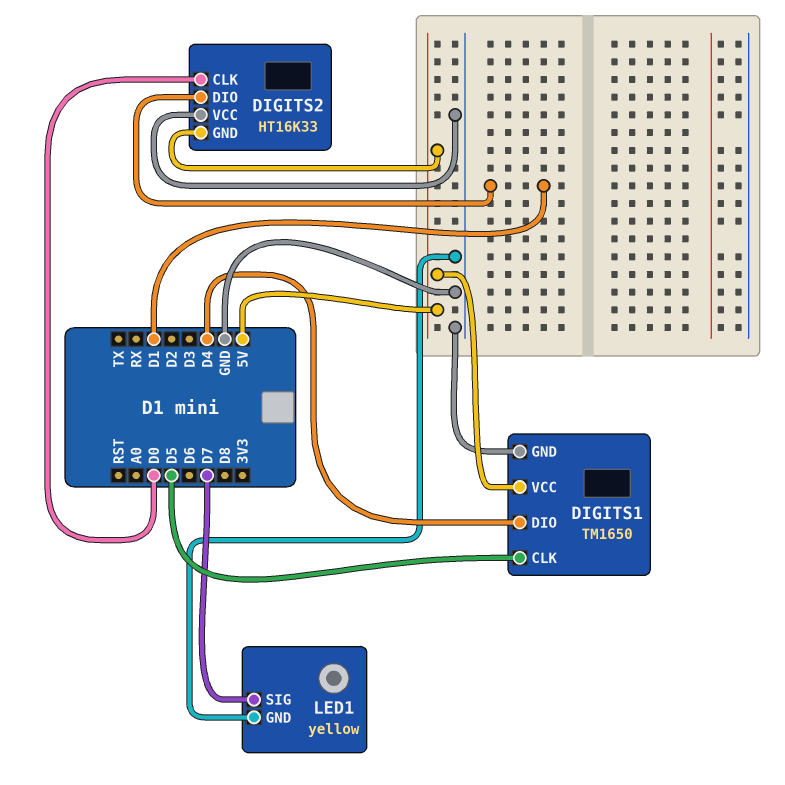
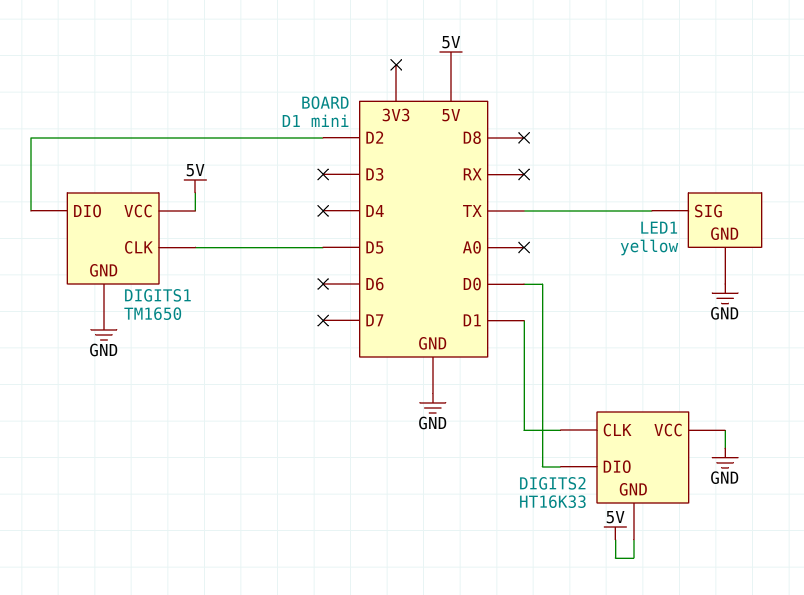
DIGITS1 pin DIO: D4 -> D2
DIGITS2 pin CLK: D0 -> D1
DIGITS2 pin DIO: D1 -> D0
LED1 pin SIG: D7 -> TX

